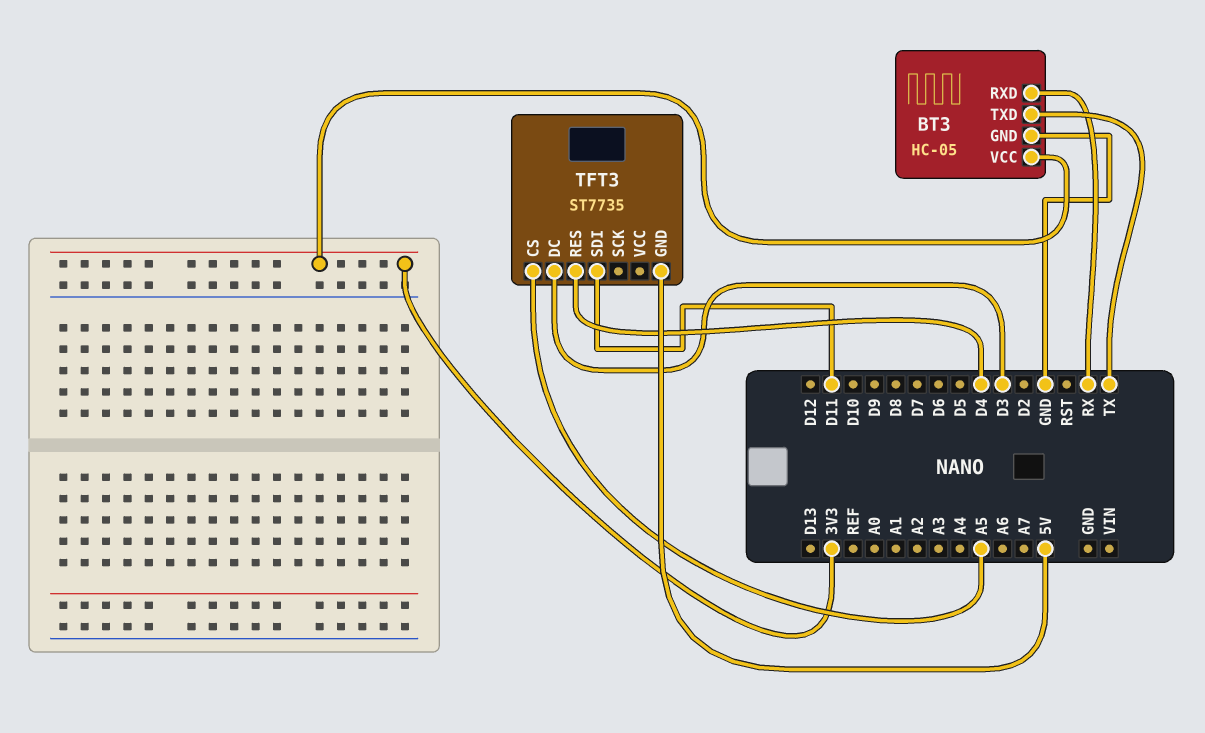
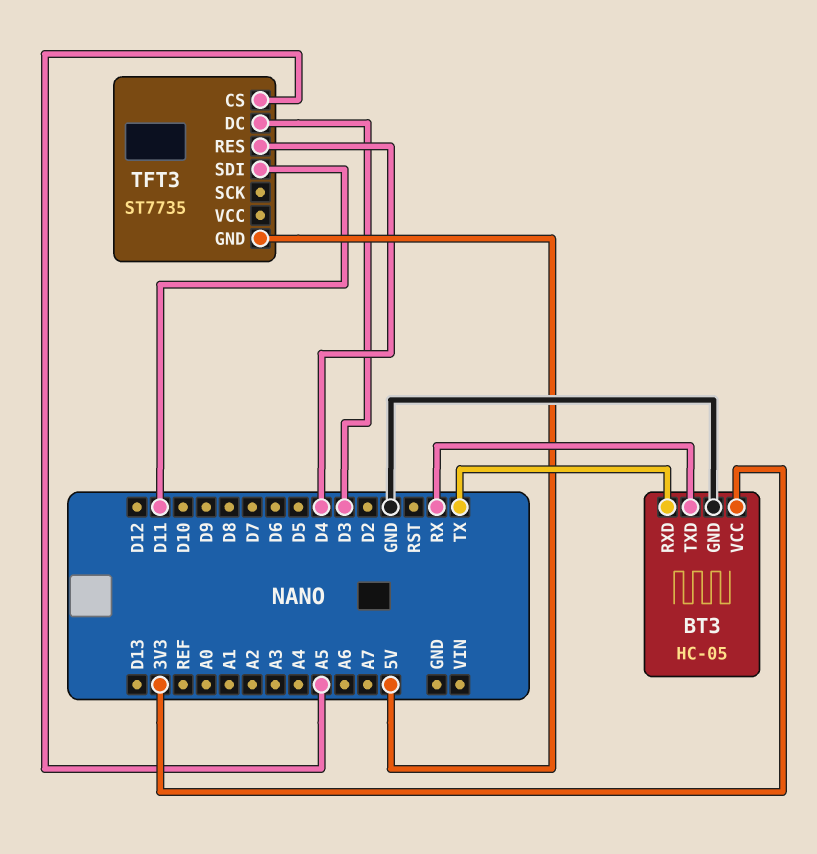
BT3 pin RXD: RX -> TX
BT3 pin TXD: TX -> RX

